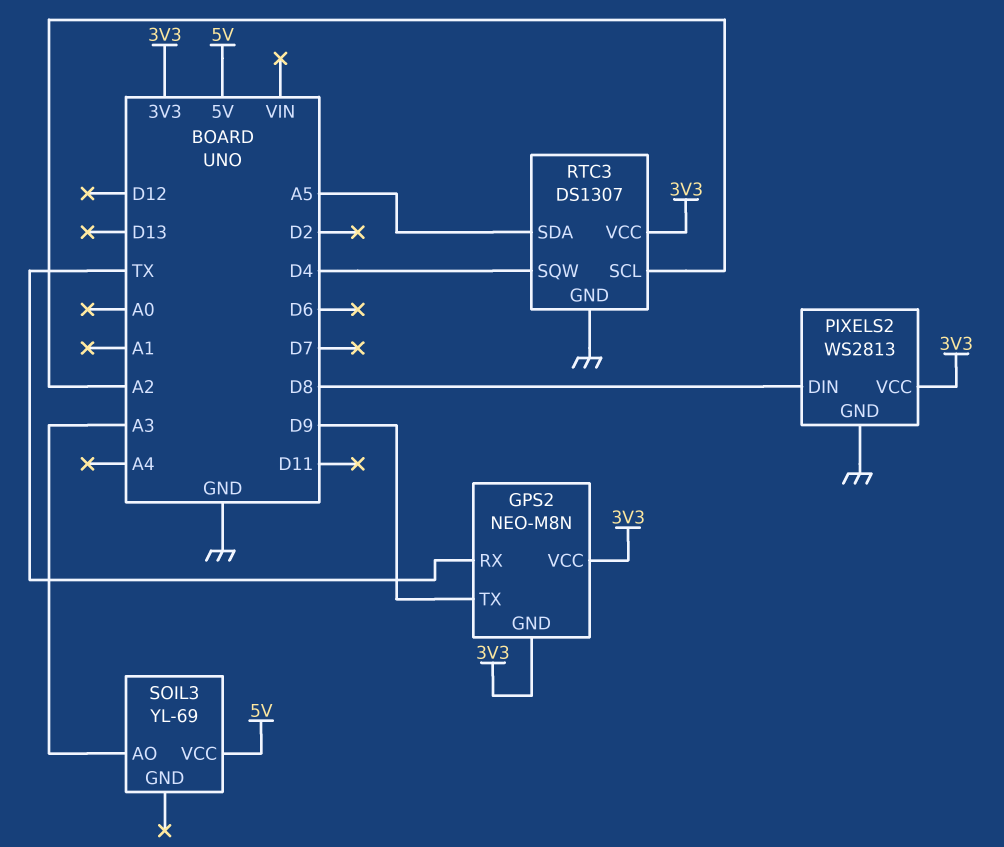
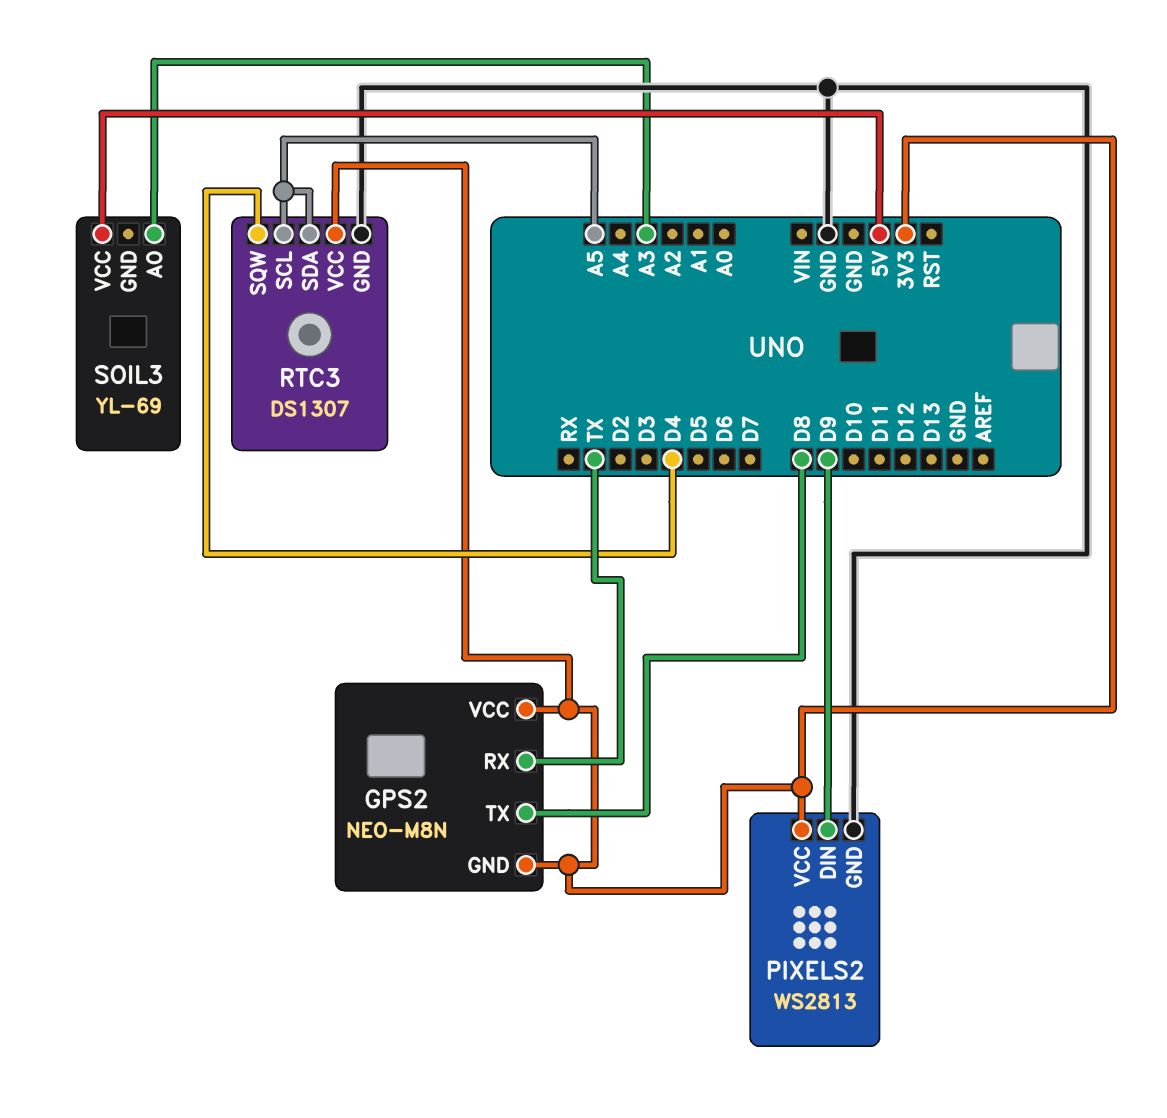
GPS2 pin TX: D9 -> D8
PIXELS2 pin DIN: D8 -> D9
RTC3 pin SCL: A2 -> A5

